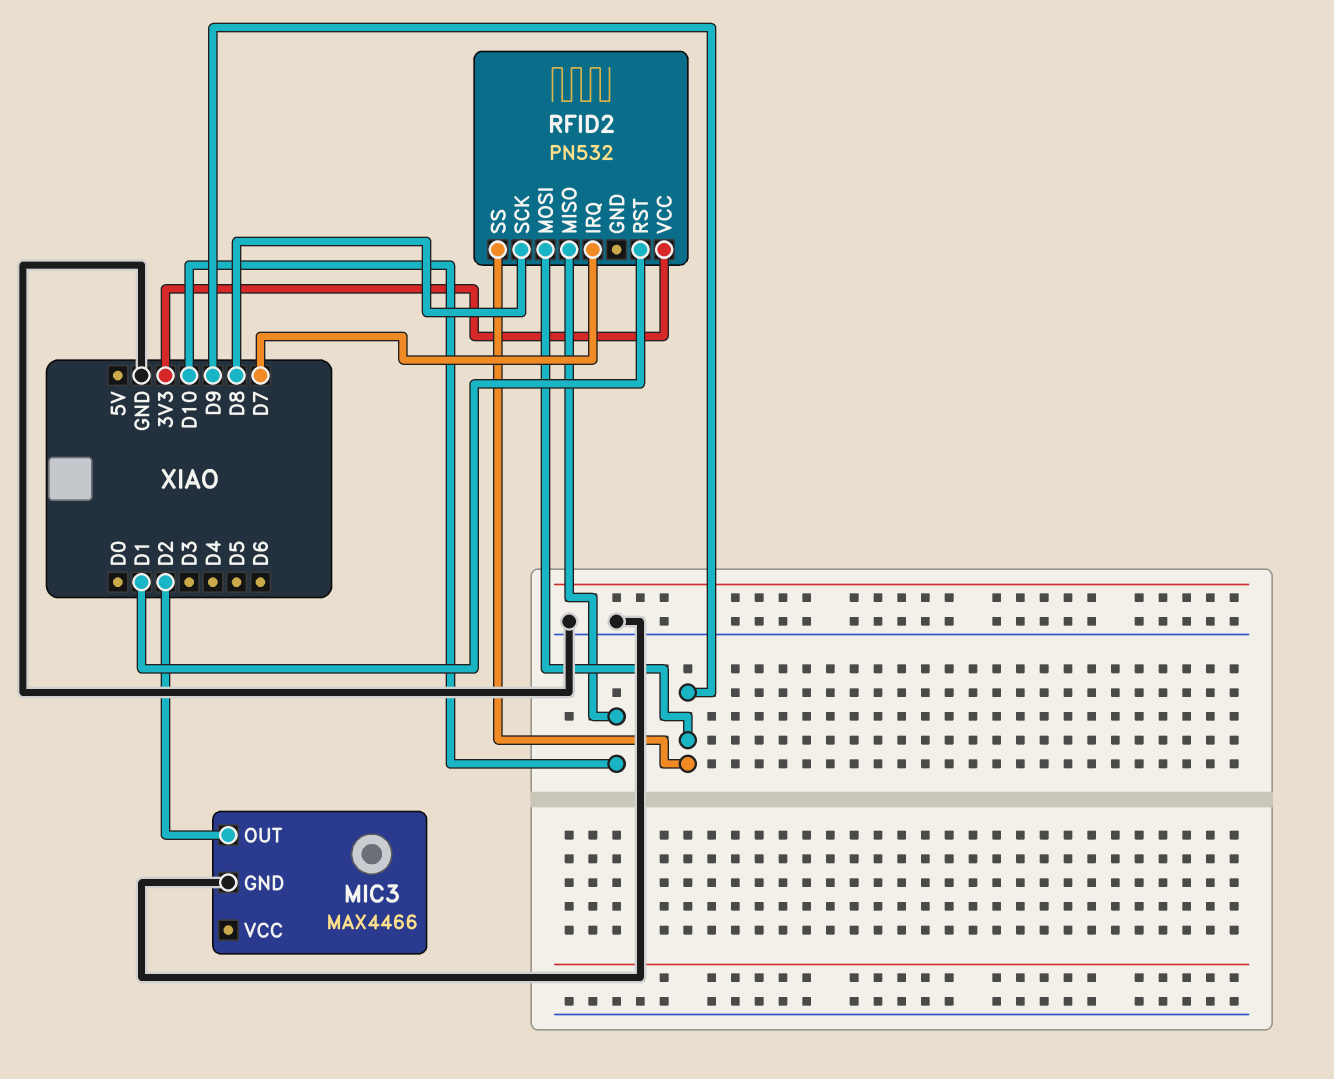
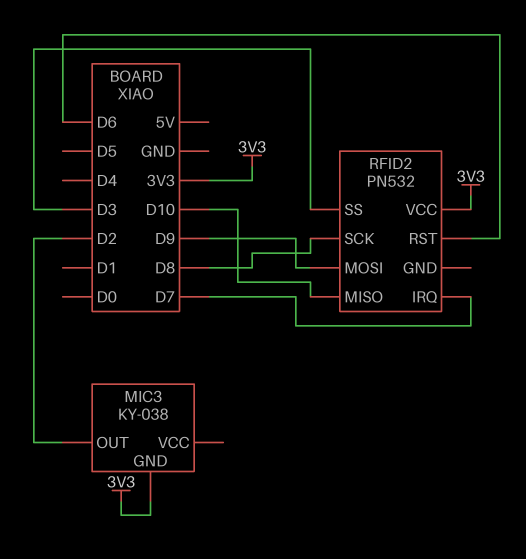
MIC3: MAX4466 -> KY-038
MIC3 pin GND: GND -> 3V3
RFID2 pin RST: D1 -> D6
RFID2 pin SS: D9 -> D3

